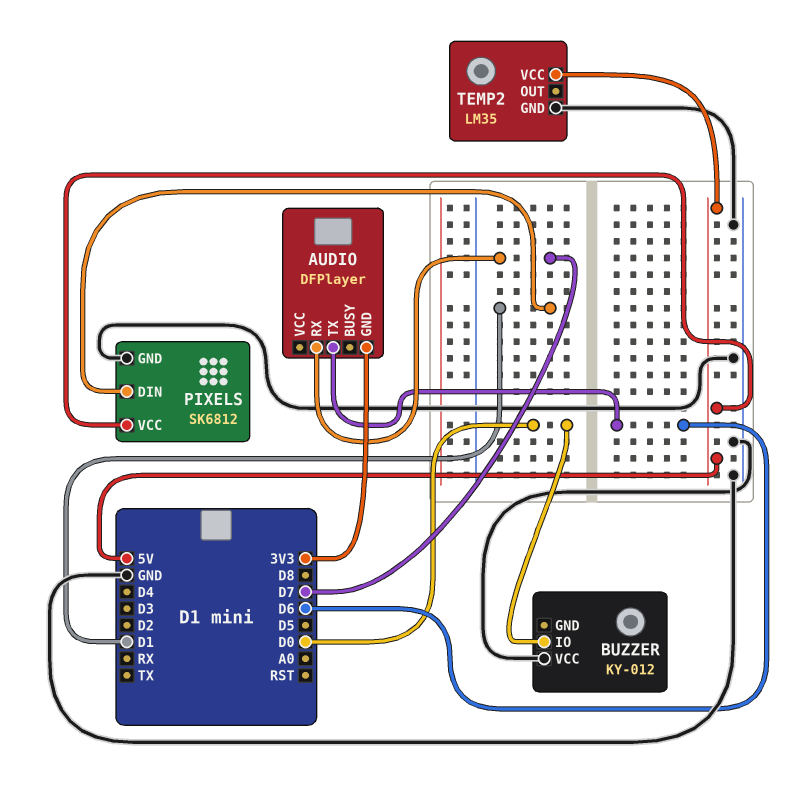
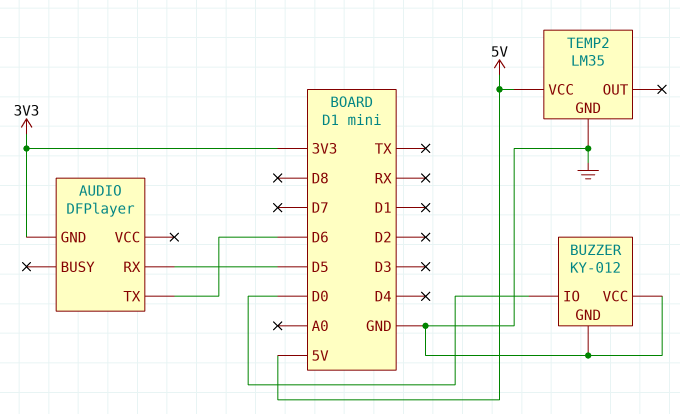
AUDIO pin RX: D7 -> D5
BUZZER pin GND: none -> GND
PIXELS: SK6812 -> none
PIXELS pin DIN: D1 -> none
PIXELS pin GND: GND -> none
PIXELS pin VCC: 5V -> none

